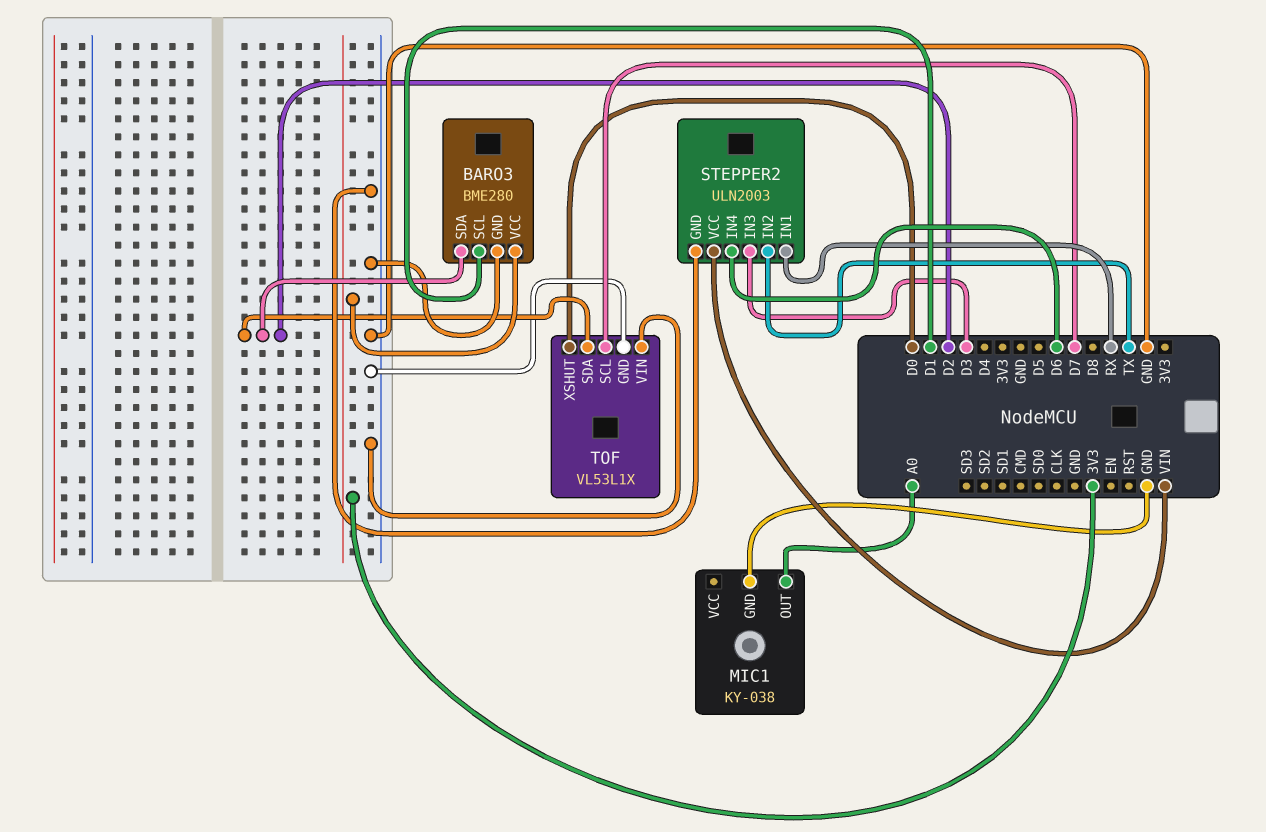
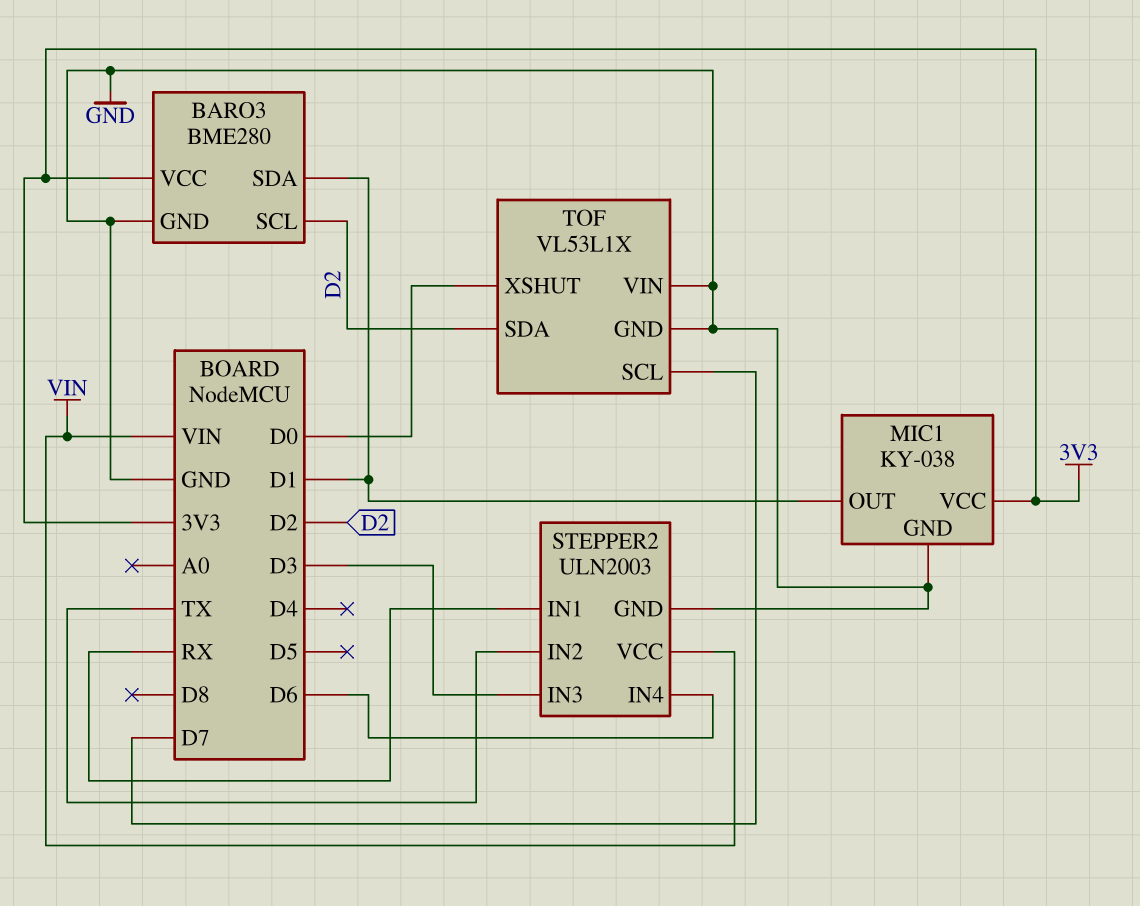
BARO3 pin SCL: D1 -> D2
BARO3 pin SDA: D2 -> D1
MIC1 pin OUT: A0 -> D1
MIC1 pin VCC: none -> 3V3

